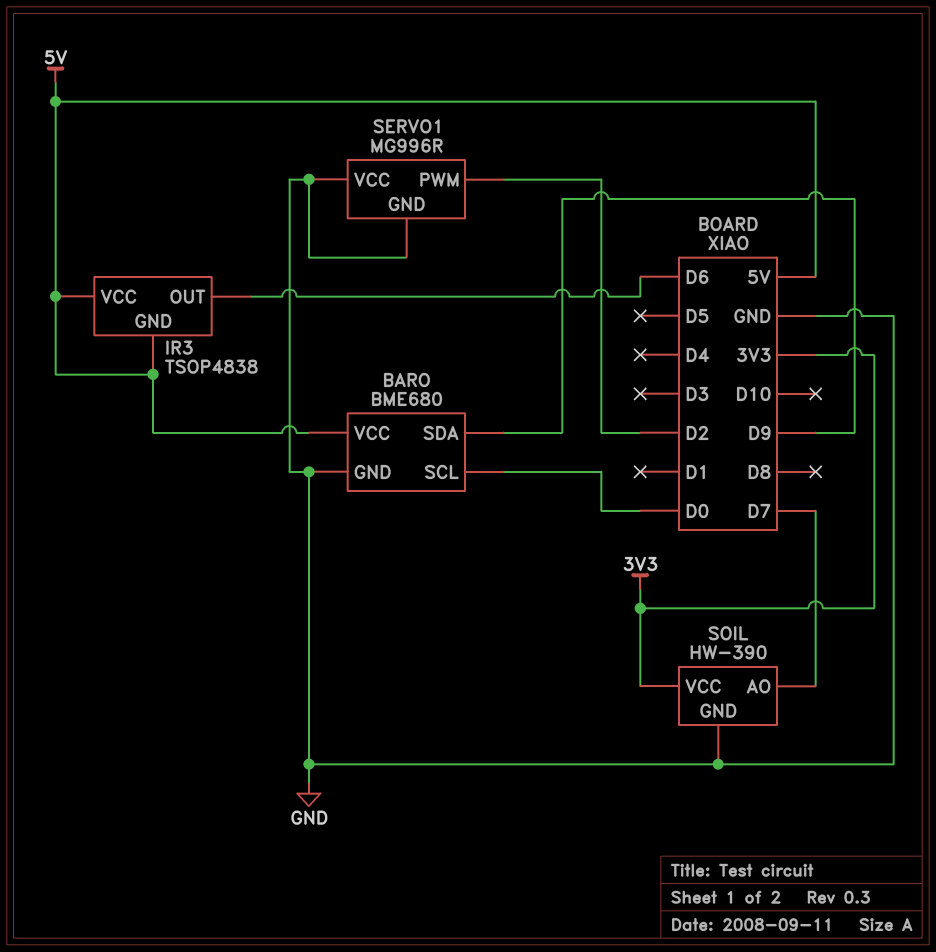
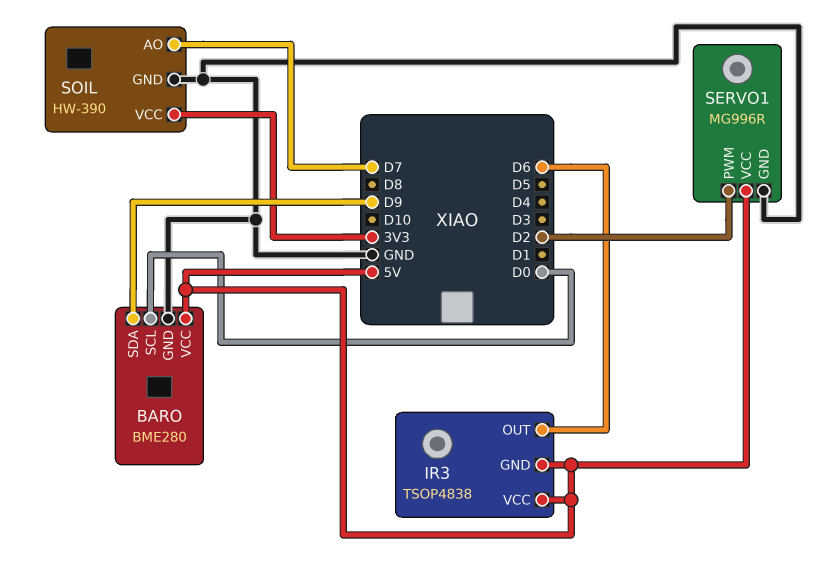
BARO: BME680 -> BME280
SERVO1 pin VCC: GND -> 5V

